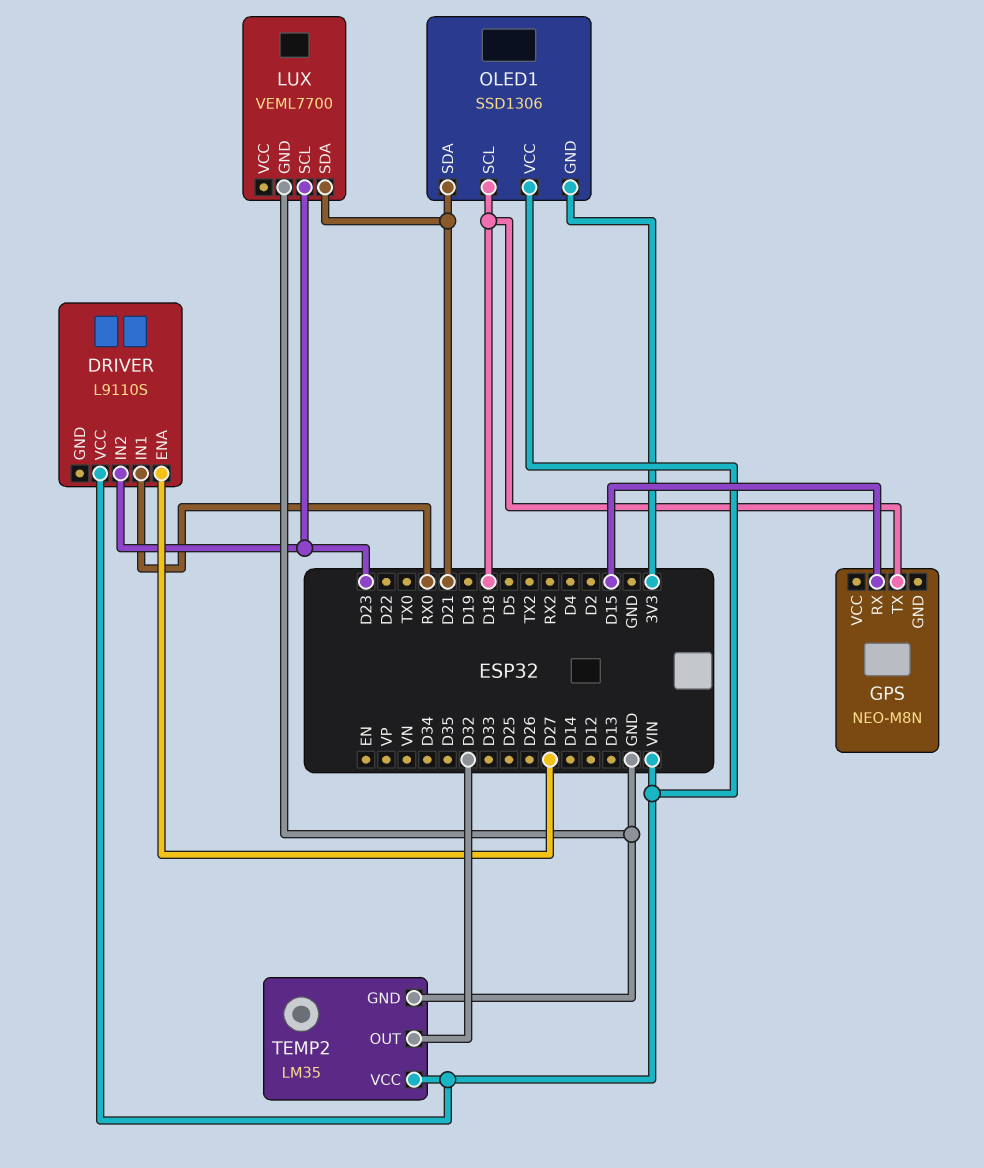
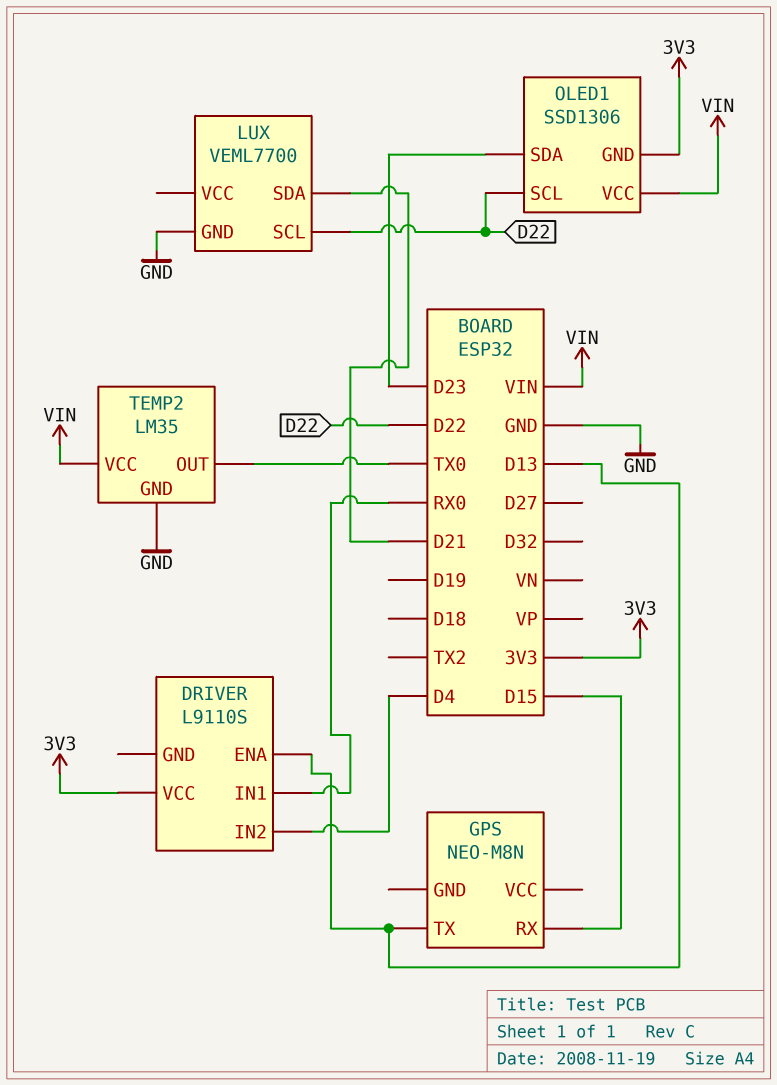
DRIVER pin ENA: D27 -> D13
DRIVER pin IN2: D23 -> D4
DRIVER pin VCC: VIN -> 3V3
GPS pin TX: D18 -> D13
LUX pin SCL: D23 -> D22
OLED1 pin SCL: D18 -> D22
OLED1 pin SDA: D21 -> D23
TEMP2 pin OUT: D32 -> TX0

